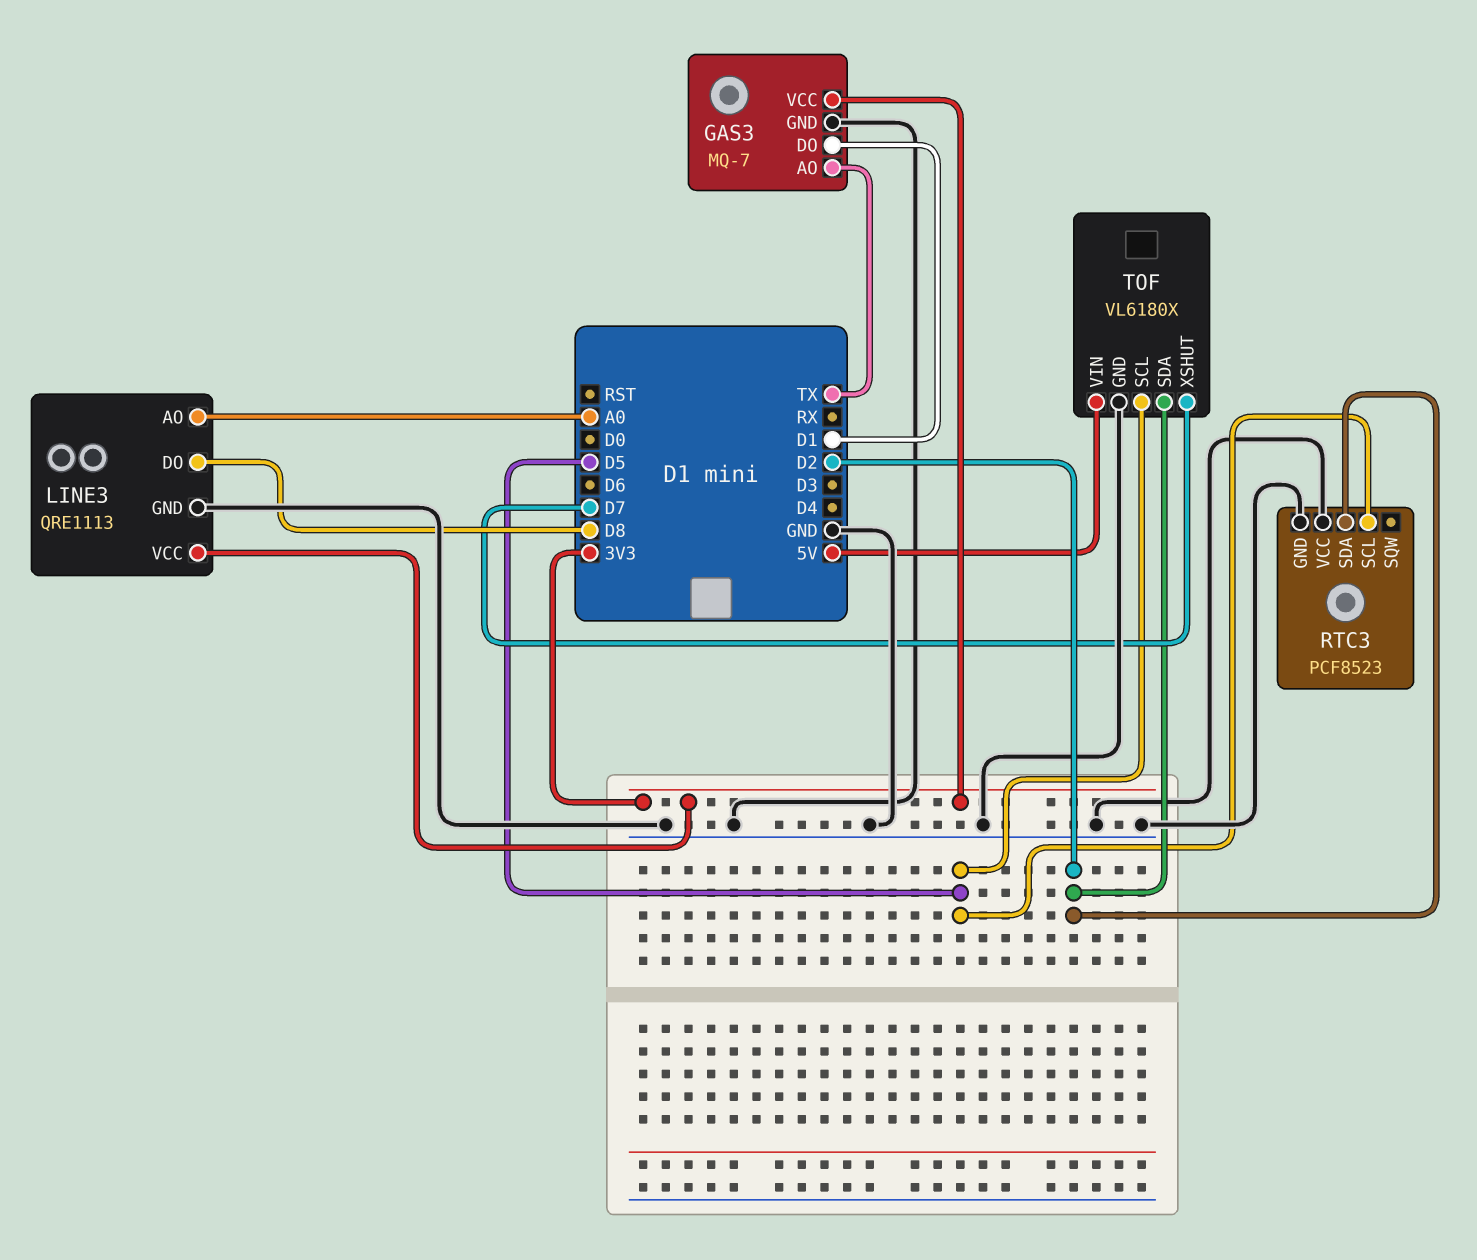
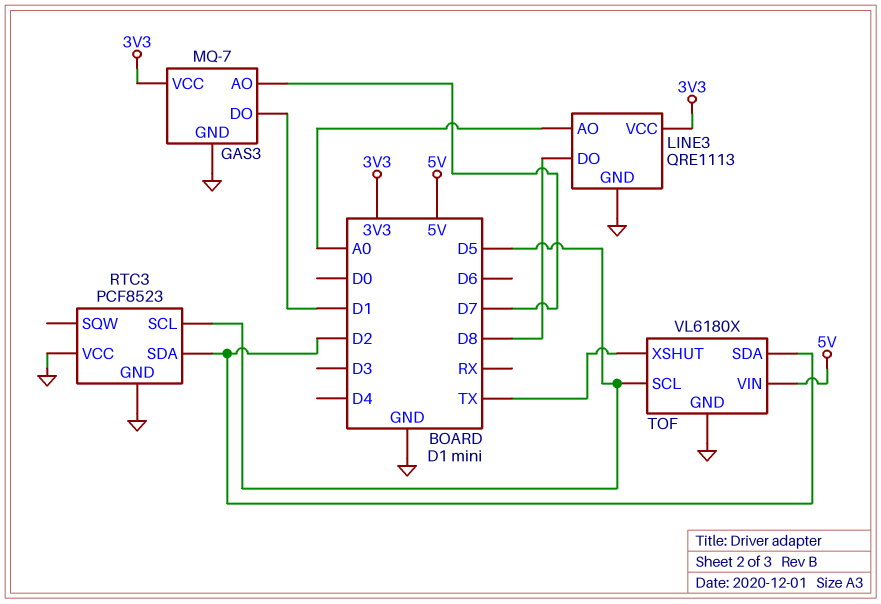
GAS3 pin AO: TX -> D7
TOF pin XSHUT: D7 -> TX

